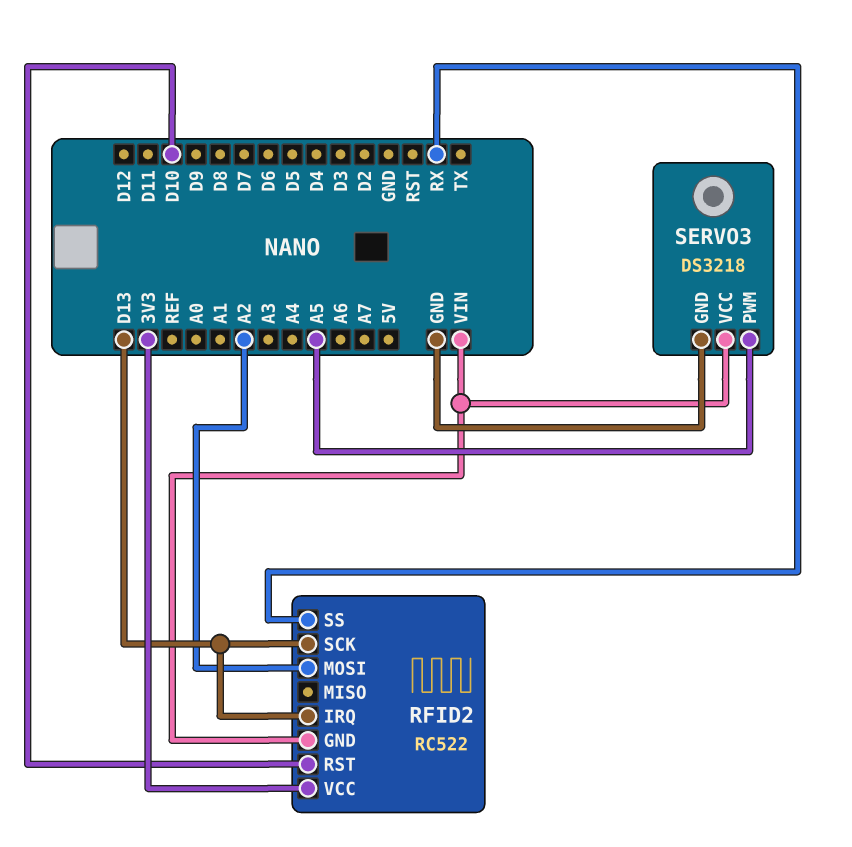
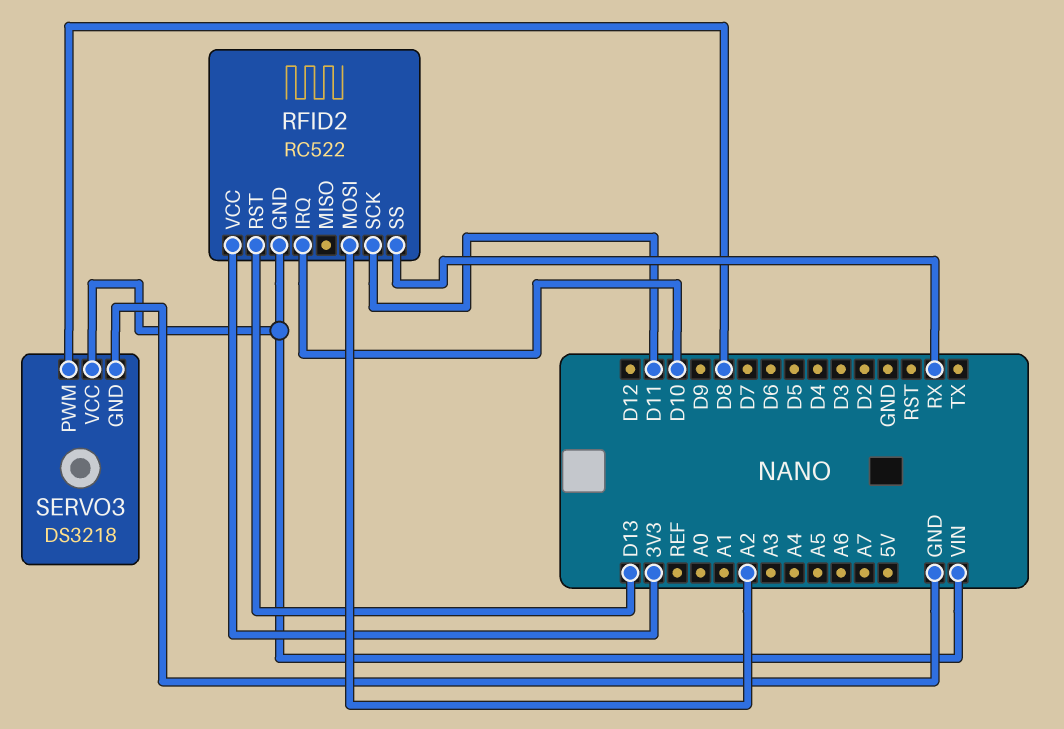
RFID2 pin IRQ: D13 -> D10
RFID2 pin RST: D10 -> D13
RFID2 pin SCK: D13 -> D11
SERVO3 pin PWM: A5 -> D8

